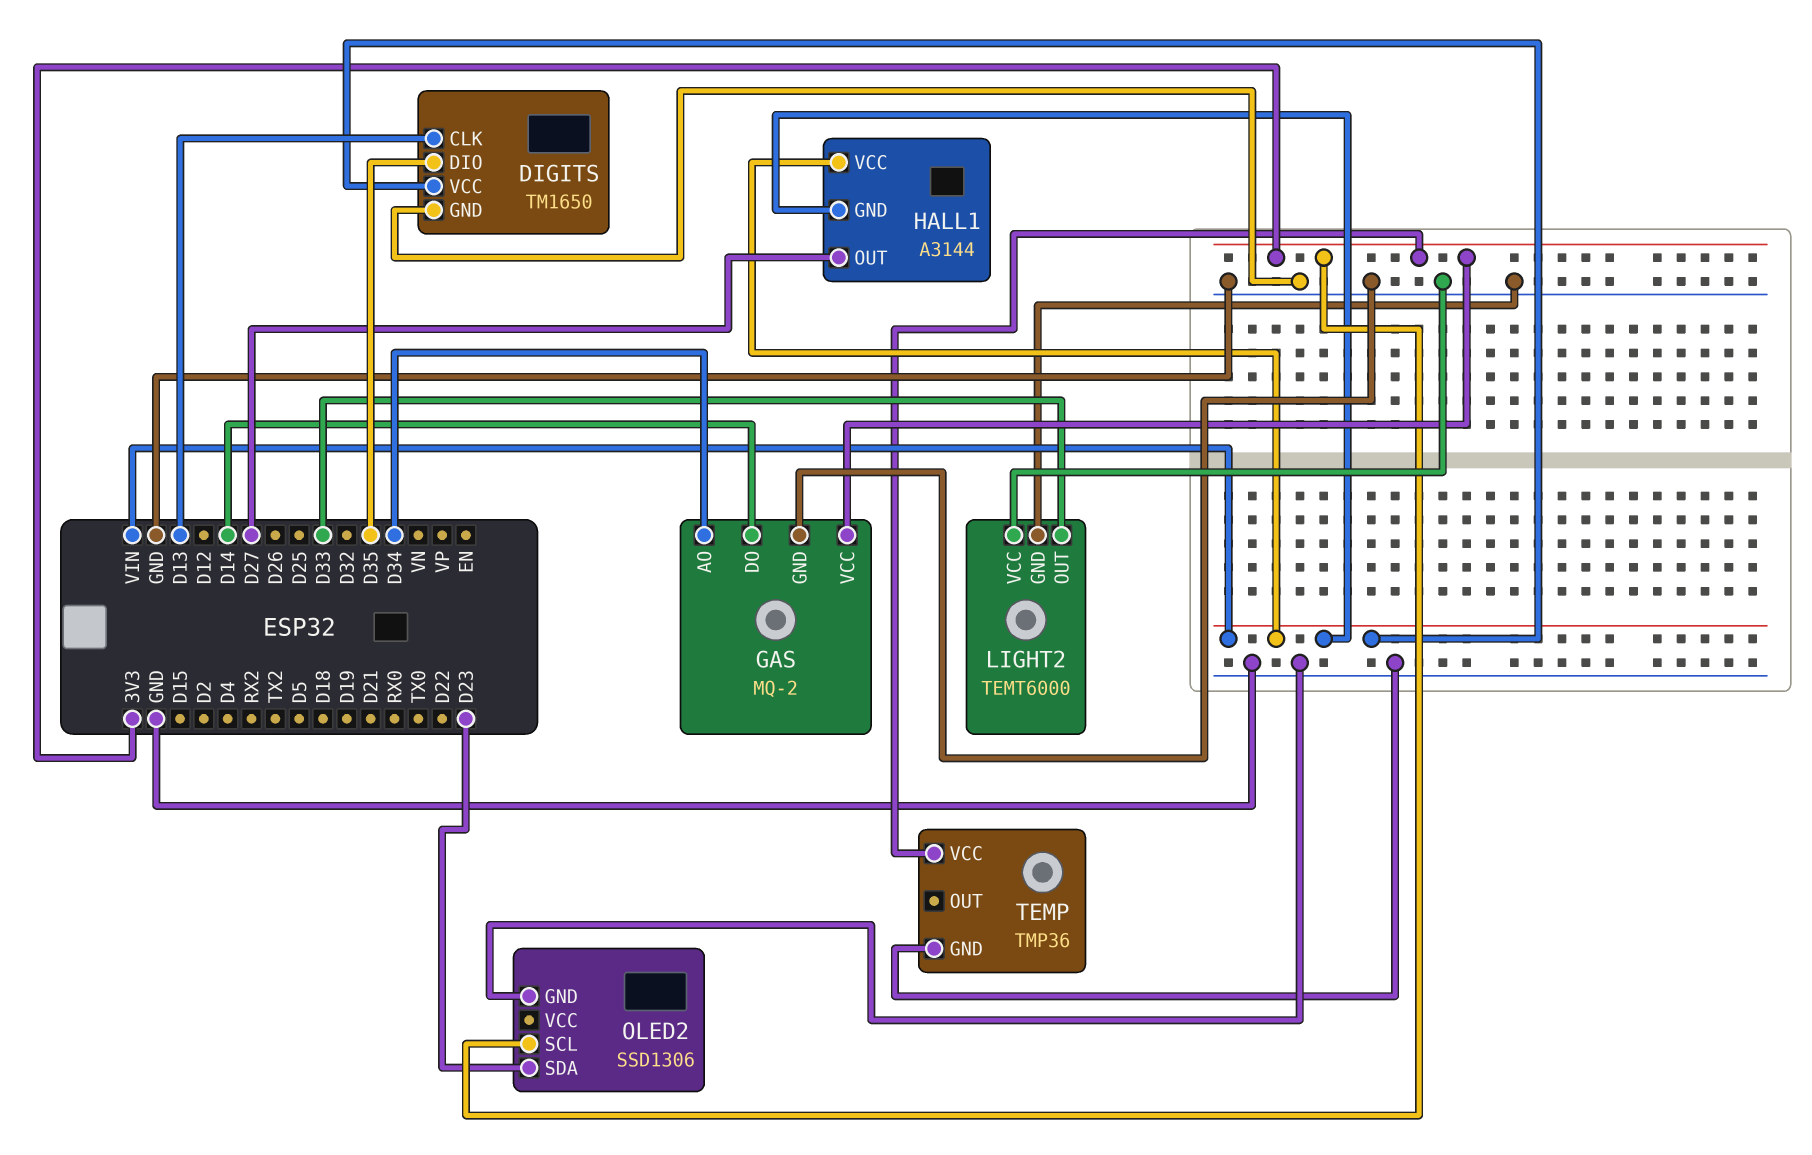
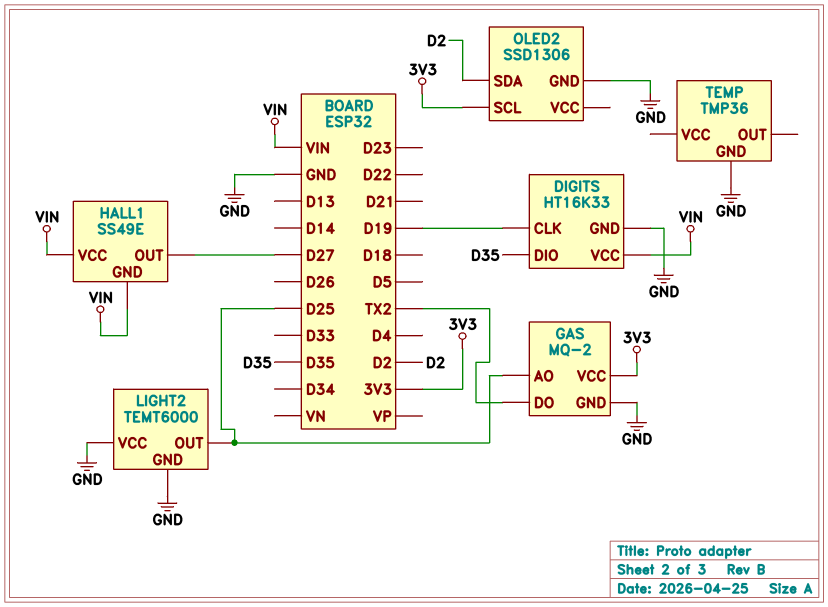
DIGITS: TM1650 -> HT16K33
DIGITS pin CLK: D13 -> D19
GAS pin AO: D34 -> D25
GAS pin DO: D14 -> TX2
HALL1: A3144 -> SS49E
LIGHT2 pin OUT: D33 -> D25
OLED2 pin SDA: D23 -> D2
TEMP pin VCC: 3V3 -> none

